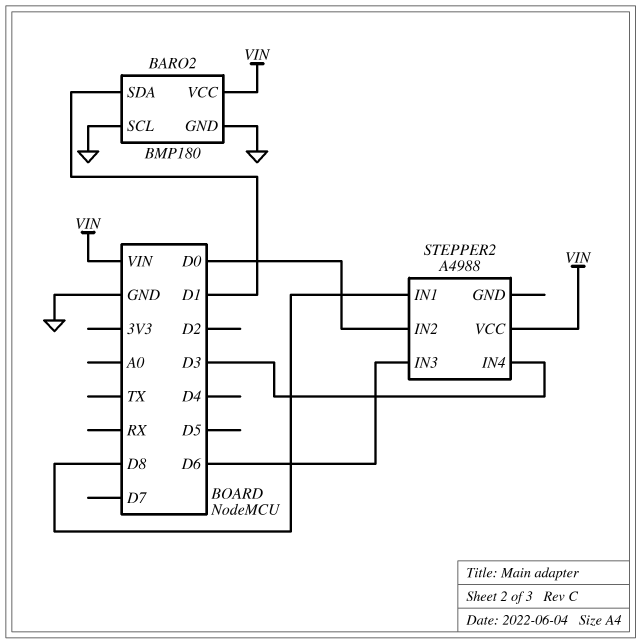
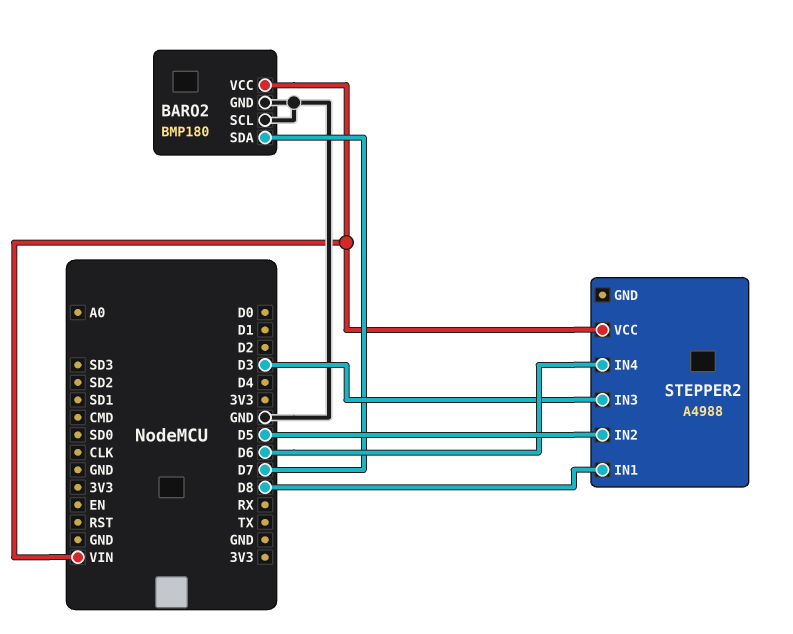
BARO2 pin SDA: D1 -> D7
STEPPER2 pin IN2: D0 -> D5
STEPPER2 pin IN3: D6 -> D3
STEPPER2 pin IN4: D3 -> D6

